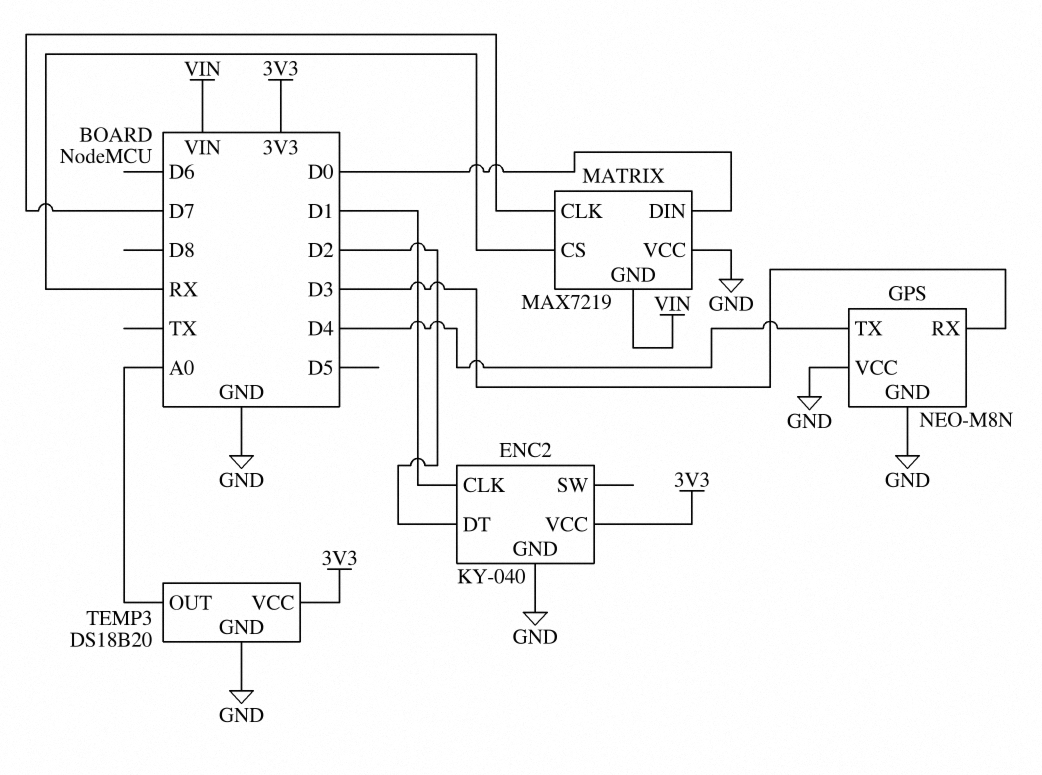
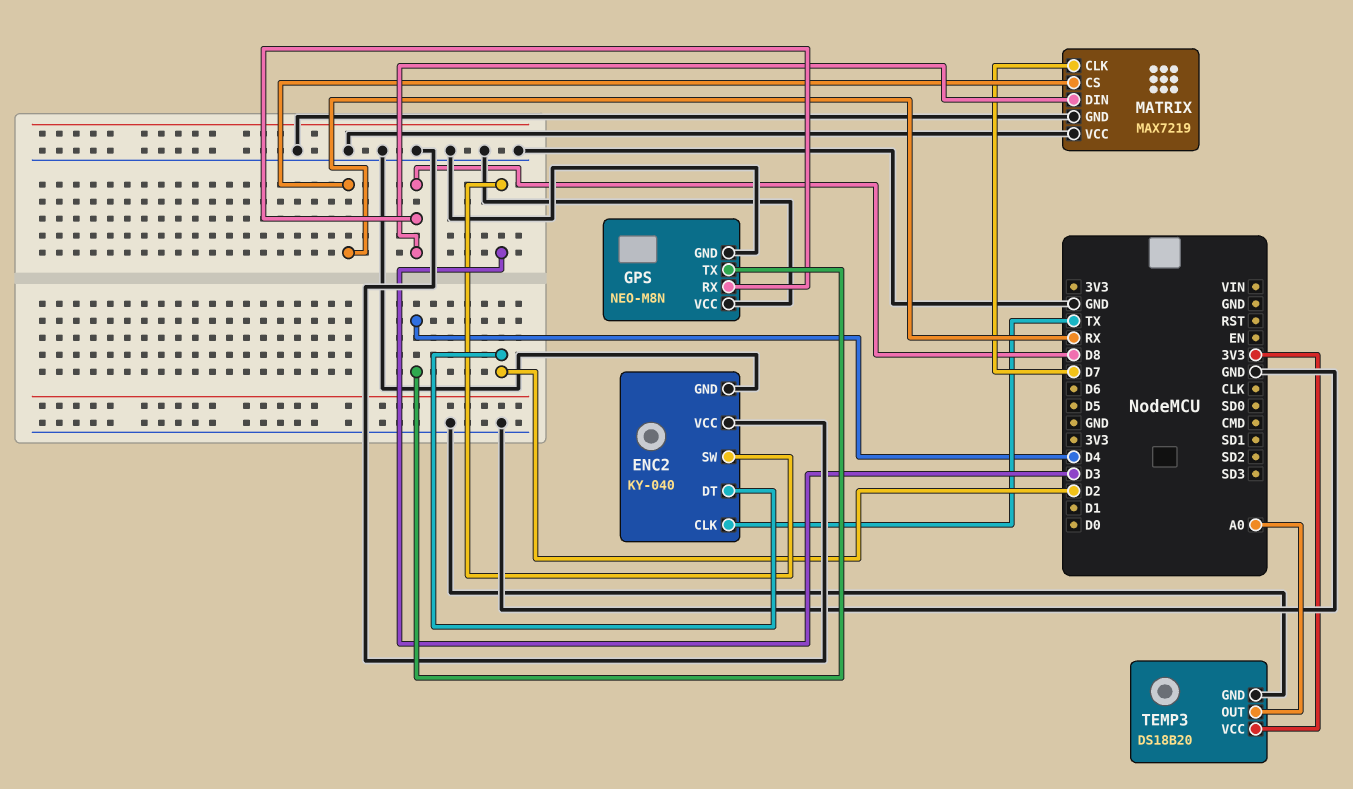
ENC2 pin CLK: D1 -> TX
ENC2 pin SW: none -> D3
ENC2 pin VCC: 3V3 -> GND
GPS pin RX: D3 -> D8
MATRIX pin DIN: D0 -> D8
MATRIX pin GND: VIN -> GND

